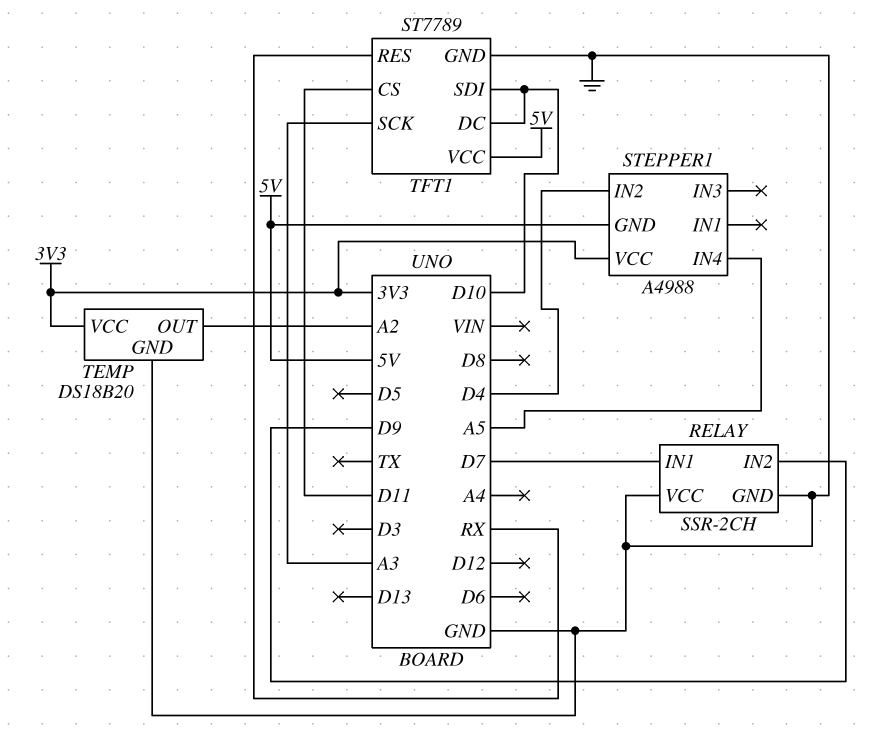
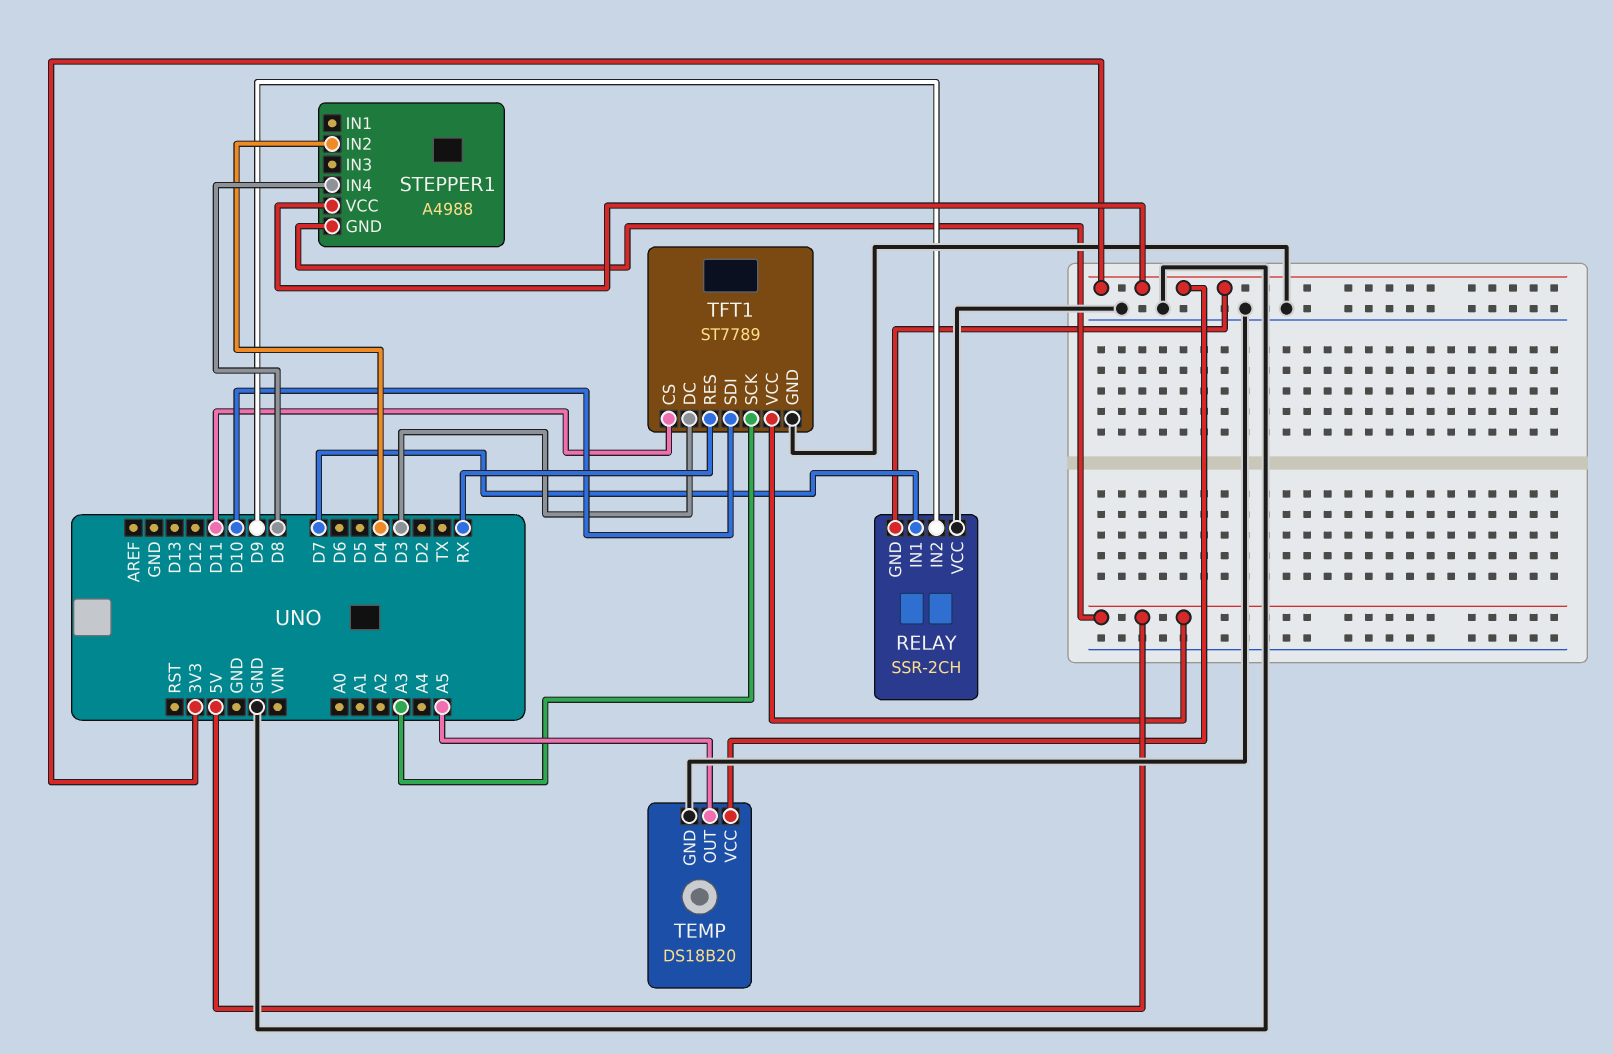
RELAY pin GND: GND -> 3V3
STEPPER1 pin IN4: A5 -> D8
TEMP pin OUT: A2 -> A5
TFT1 pin DC: D10 -> D3

